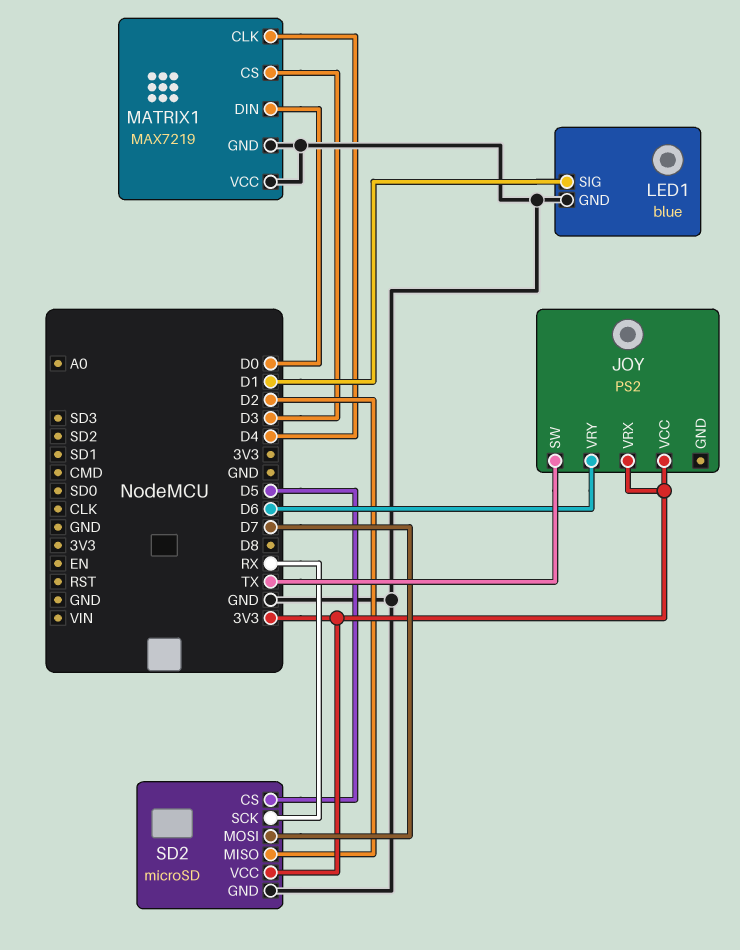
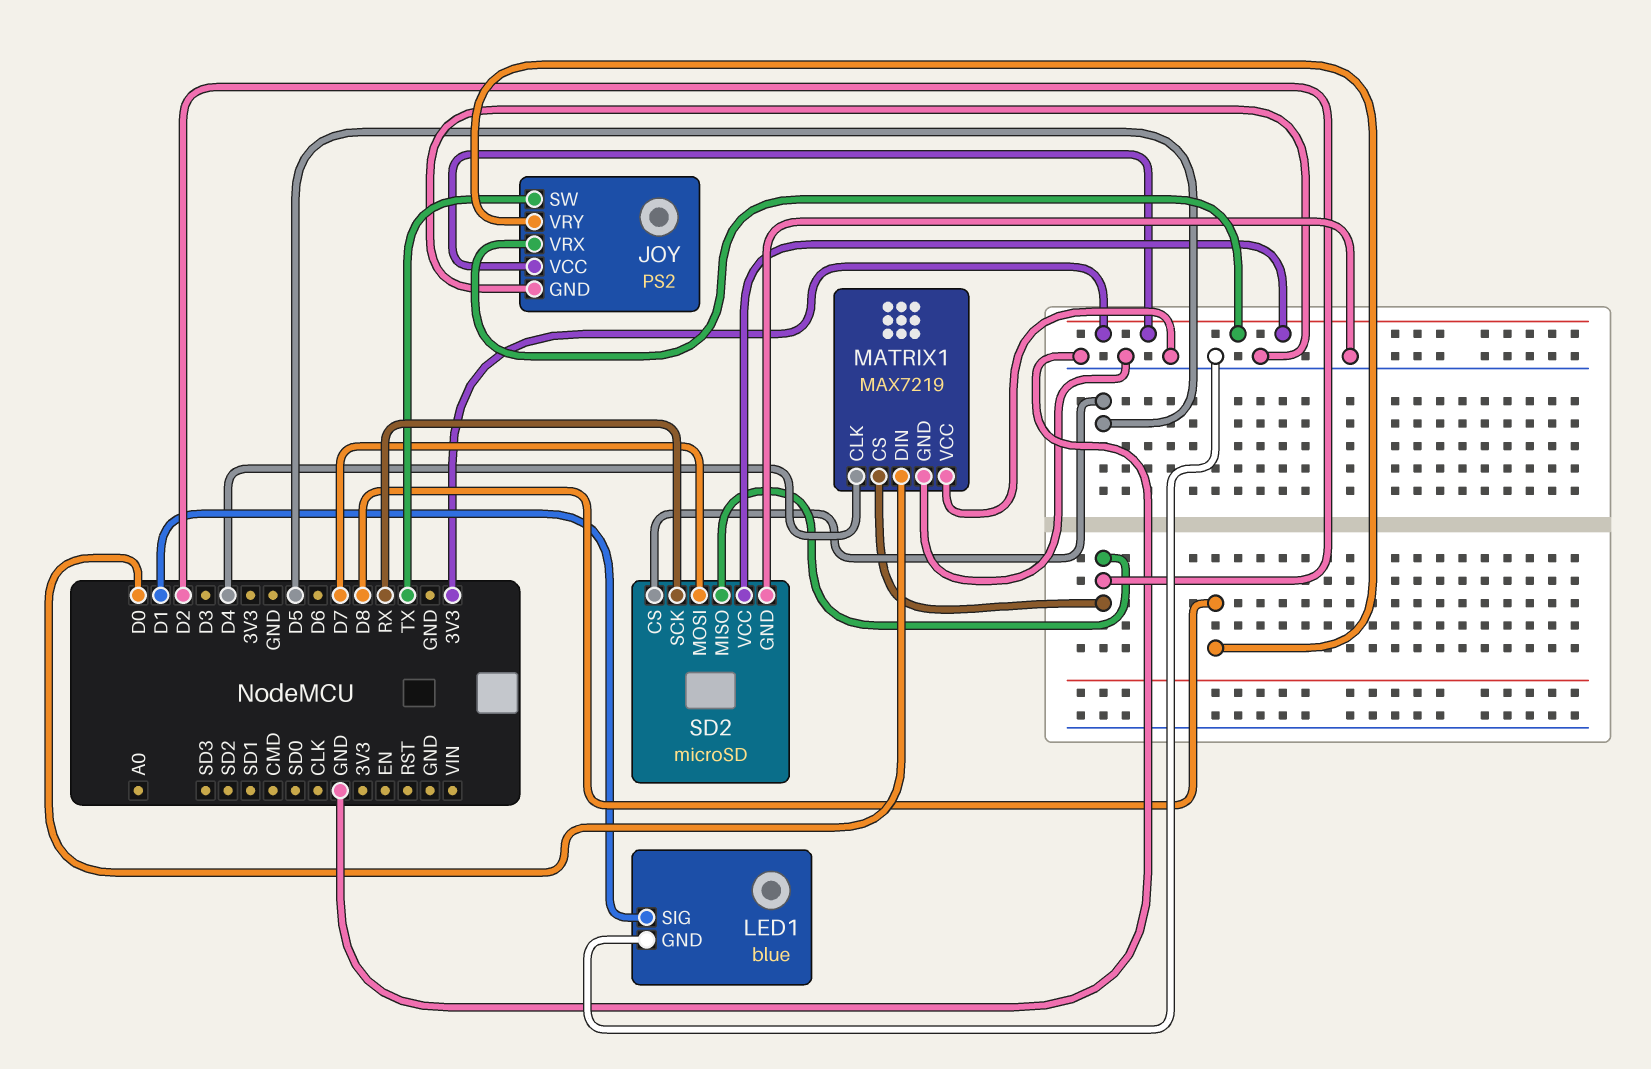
JOY pin GND: none -> GND
JOY pin VRY: D6 -> D8
MATRIX1 pin CS: D3 -> D2

